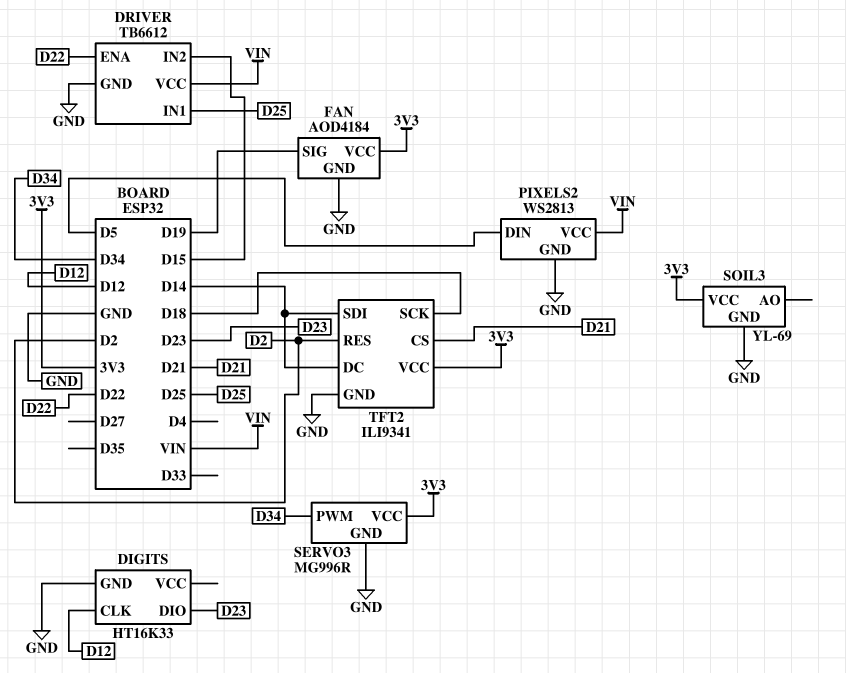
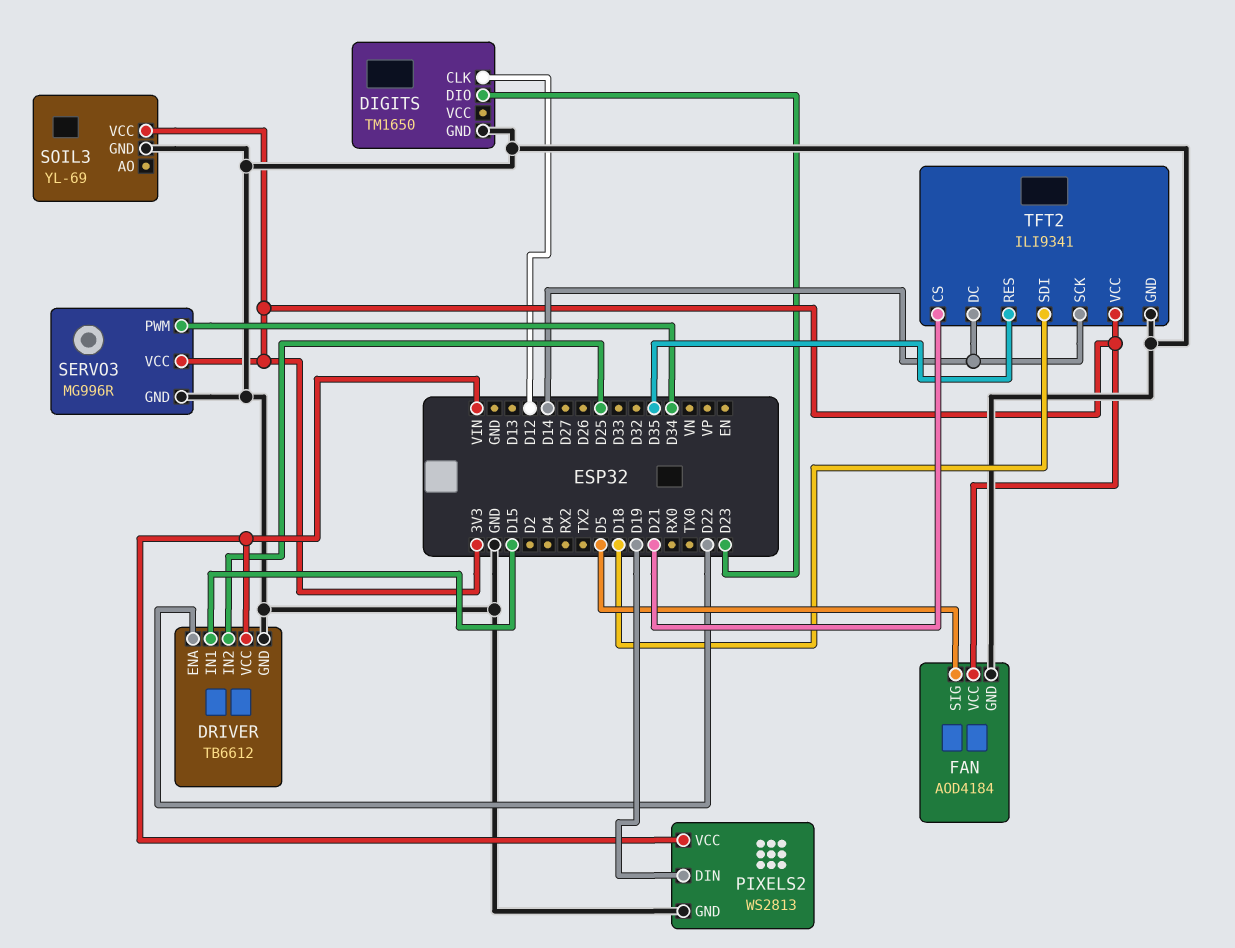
DIGITS: HT16K33 -> TM1650
DRIVER pin IN1: D25 -> D15
DRIVER pin IN2: D15 -> D25
FAN pin SIG: D19 -> D5
PIXELS2 pin DIN: D5 -> D19
TFT2 pin RES: D2 -> D35
TFT2 pin SCK: D18 -> D14
TFT2 pin SDI: D14 -> D18

